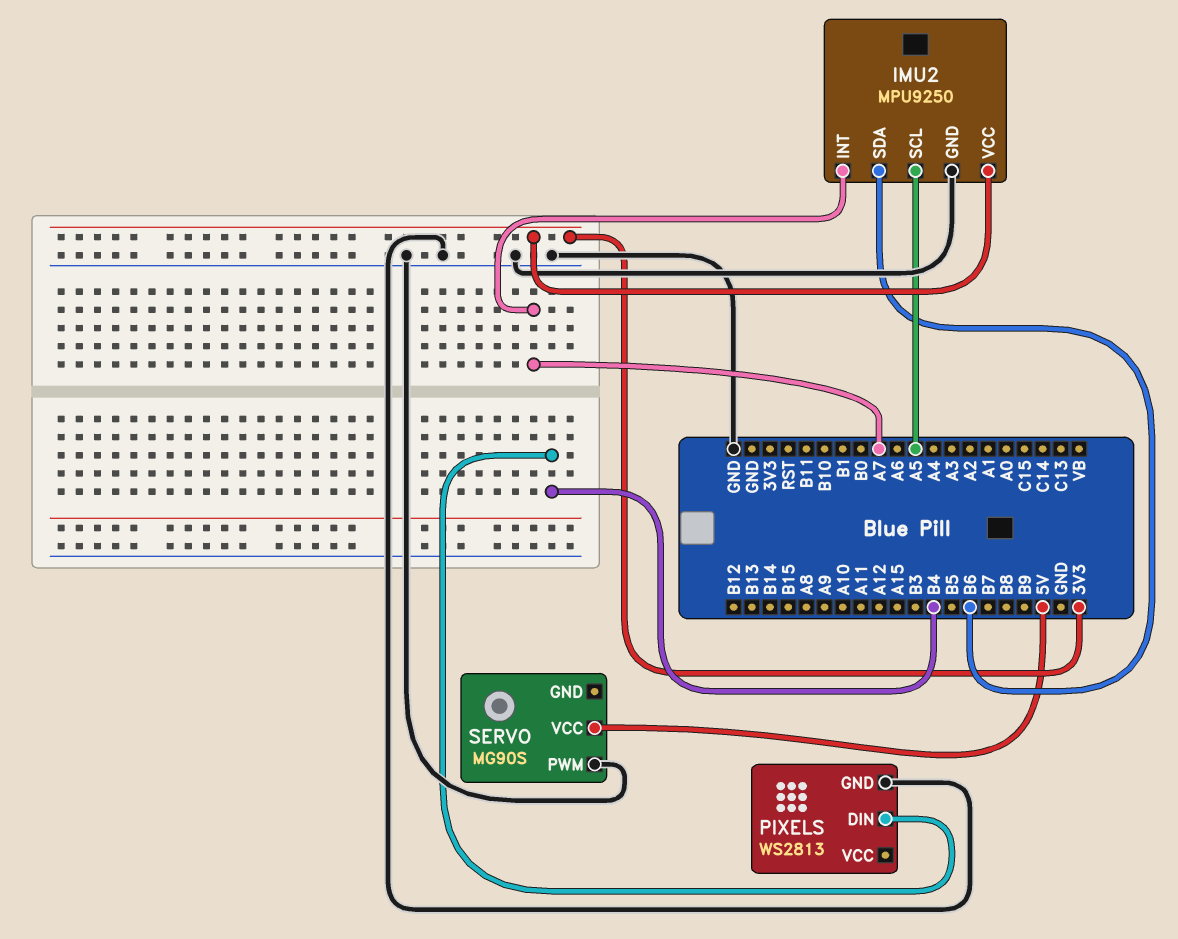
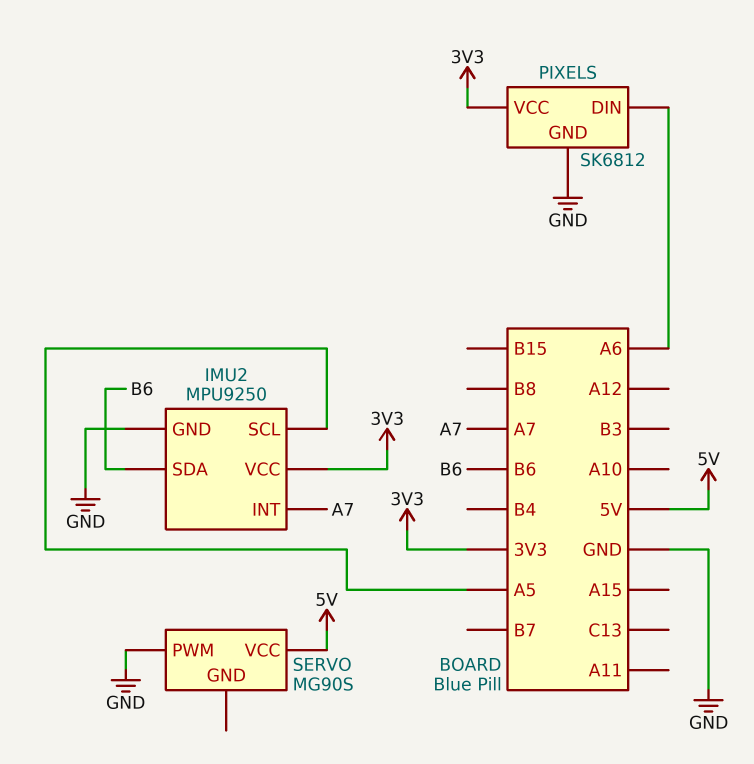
PIXELS: WS2813 -> SK6812
PIXELS pin DIN: B4 -> A6
PIXELS pin VCC: none -> 3V3

